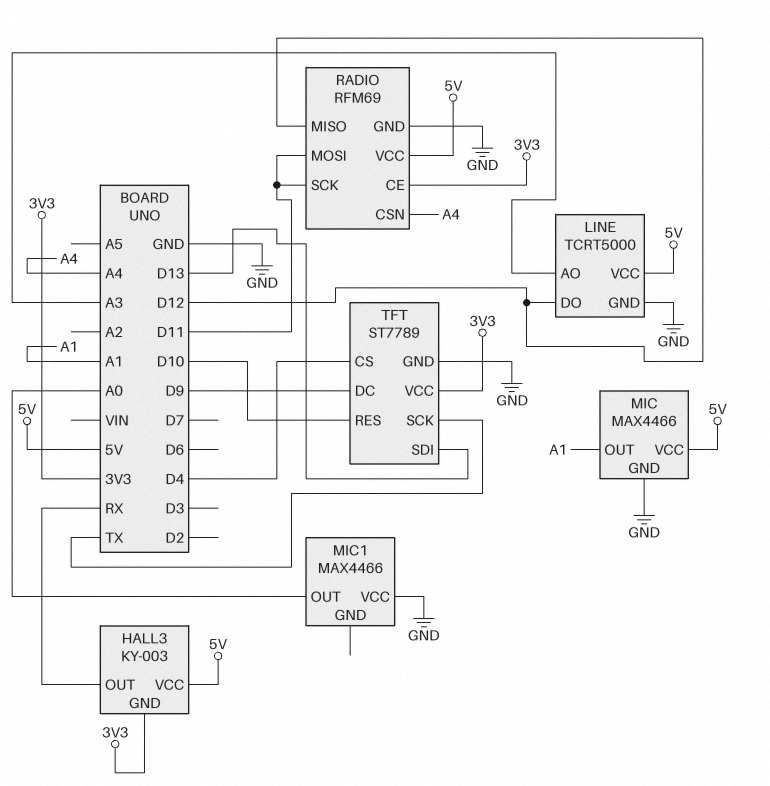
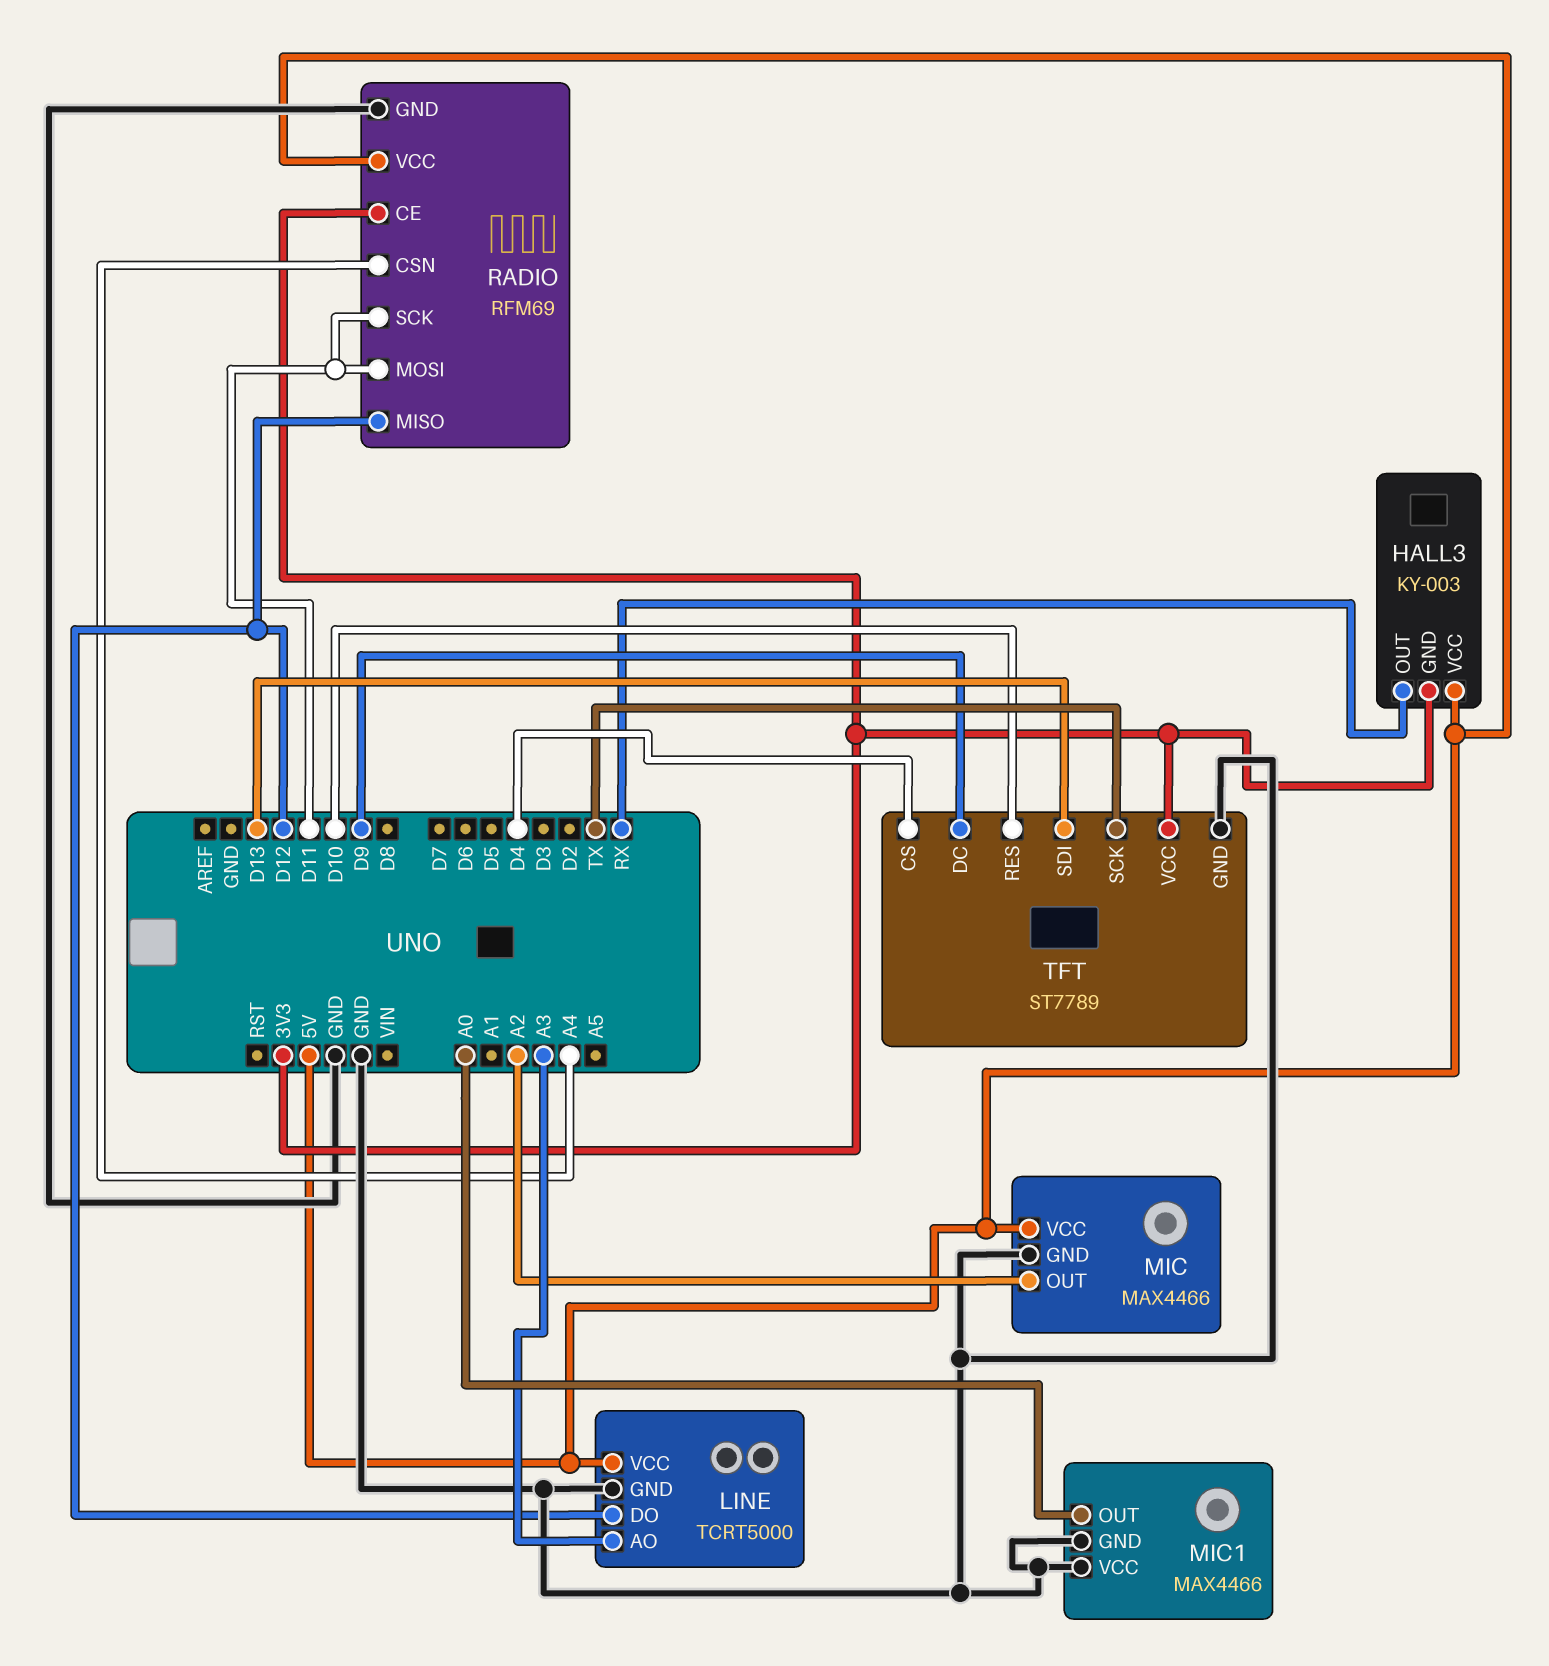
MIC pin OUT: A1 -> A2
MIC1 pin GND: none -> GND

